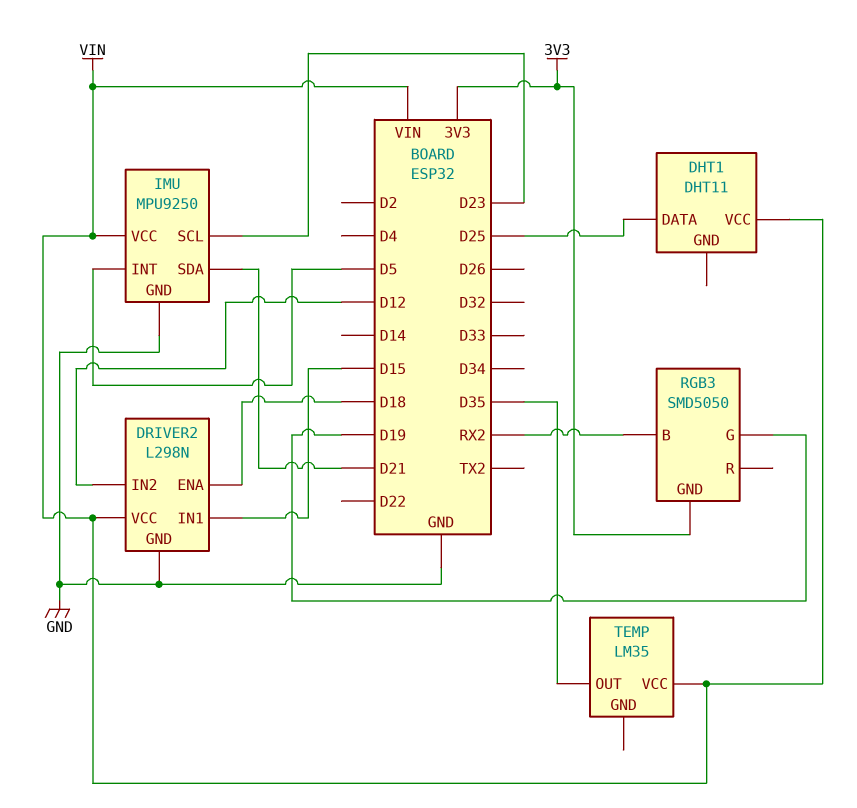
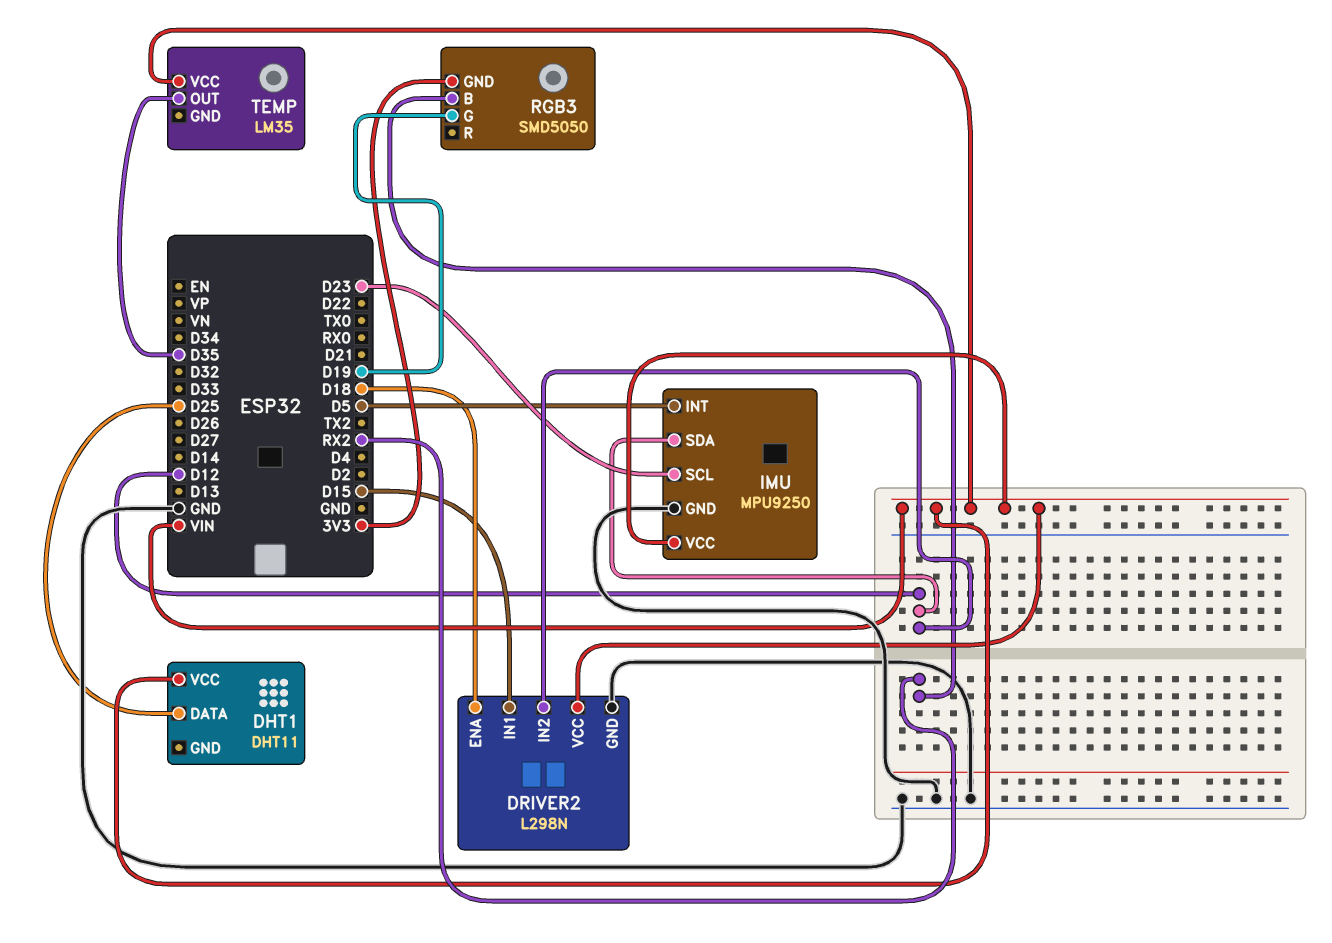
IMU pin SDA: D21 -> D12

